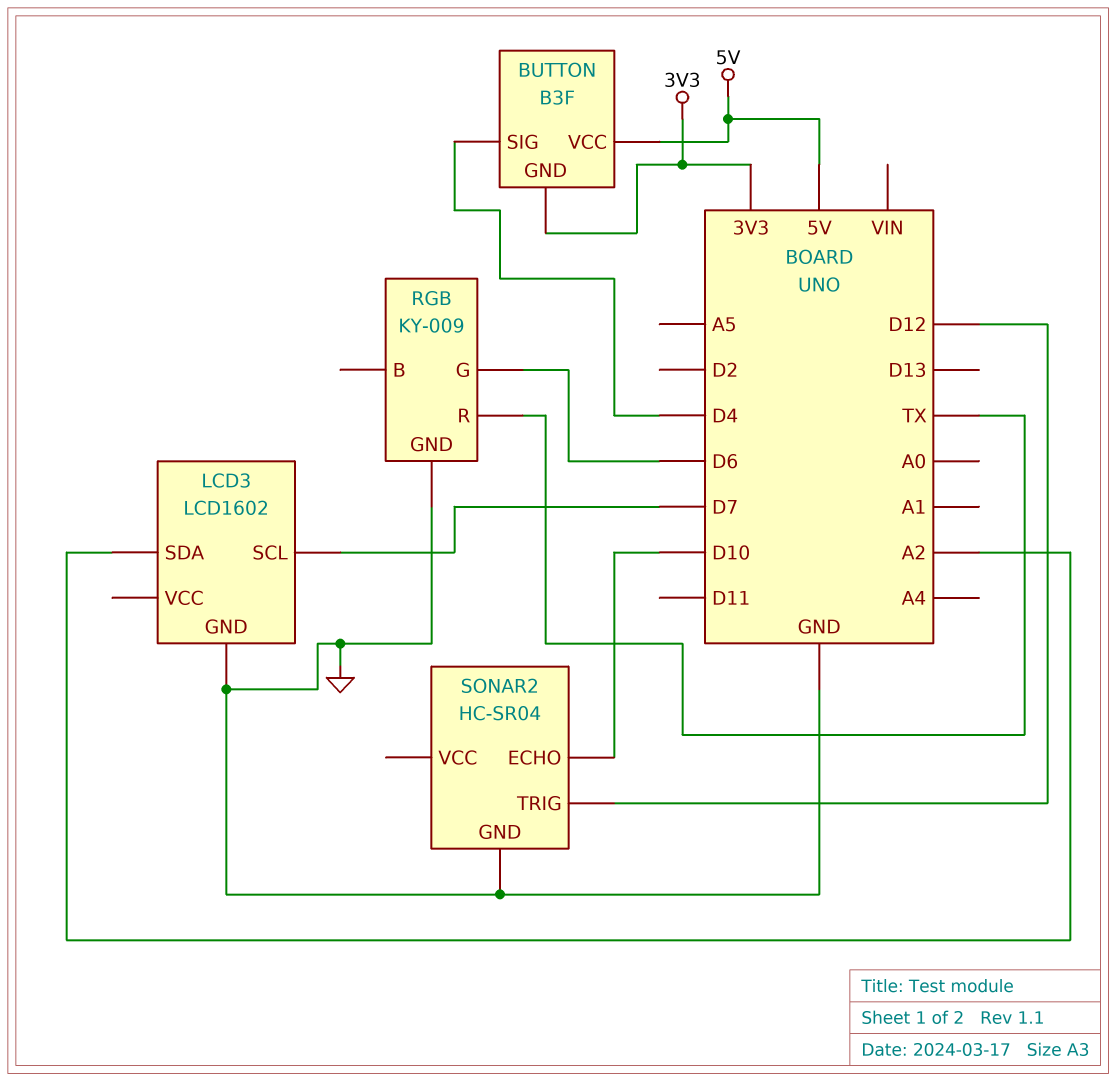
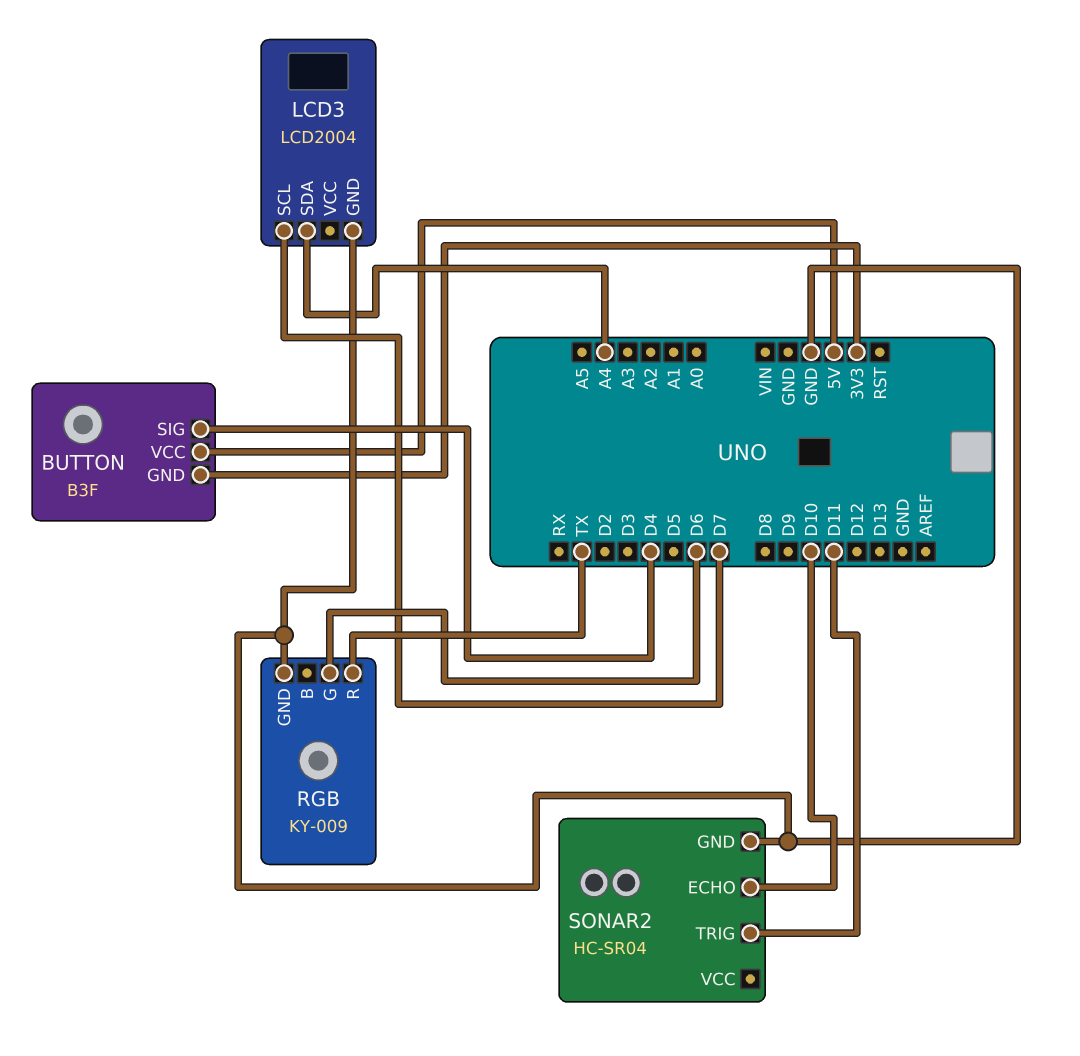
LCD3: LCD1602 -> LCD2004
LCD3 pin SDA: A2 -> A4
SONAR2 pin TRIG: D12 -> D11

